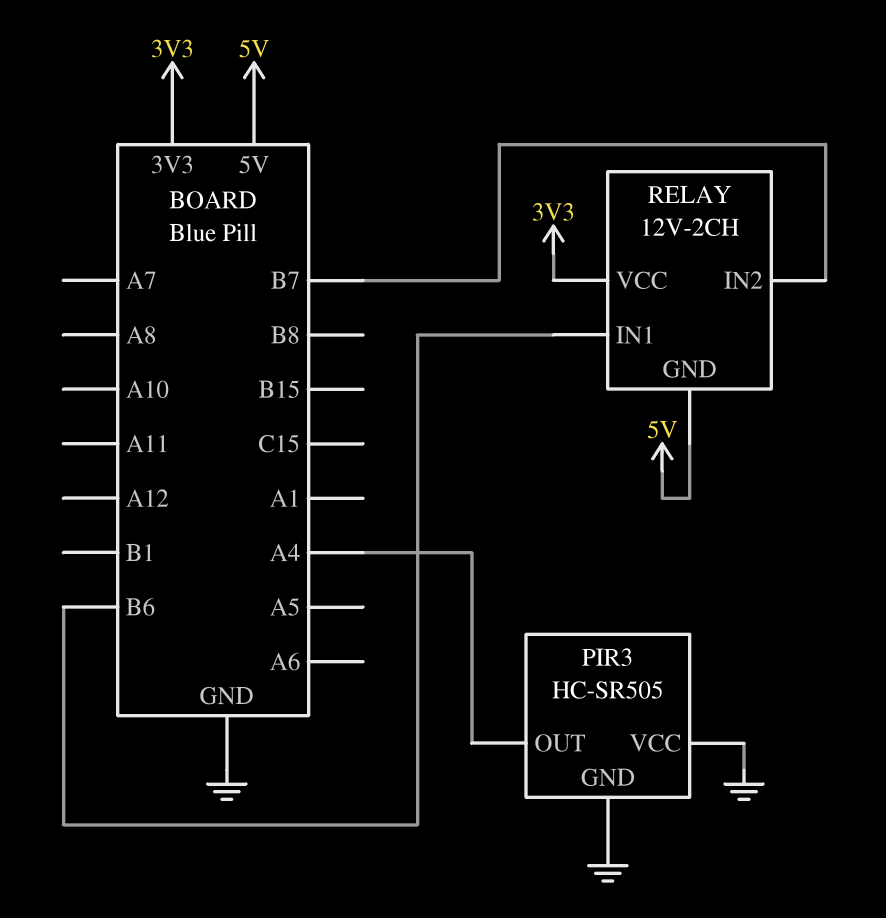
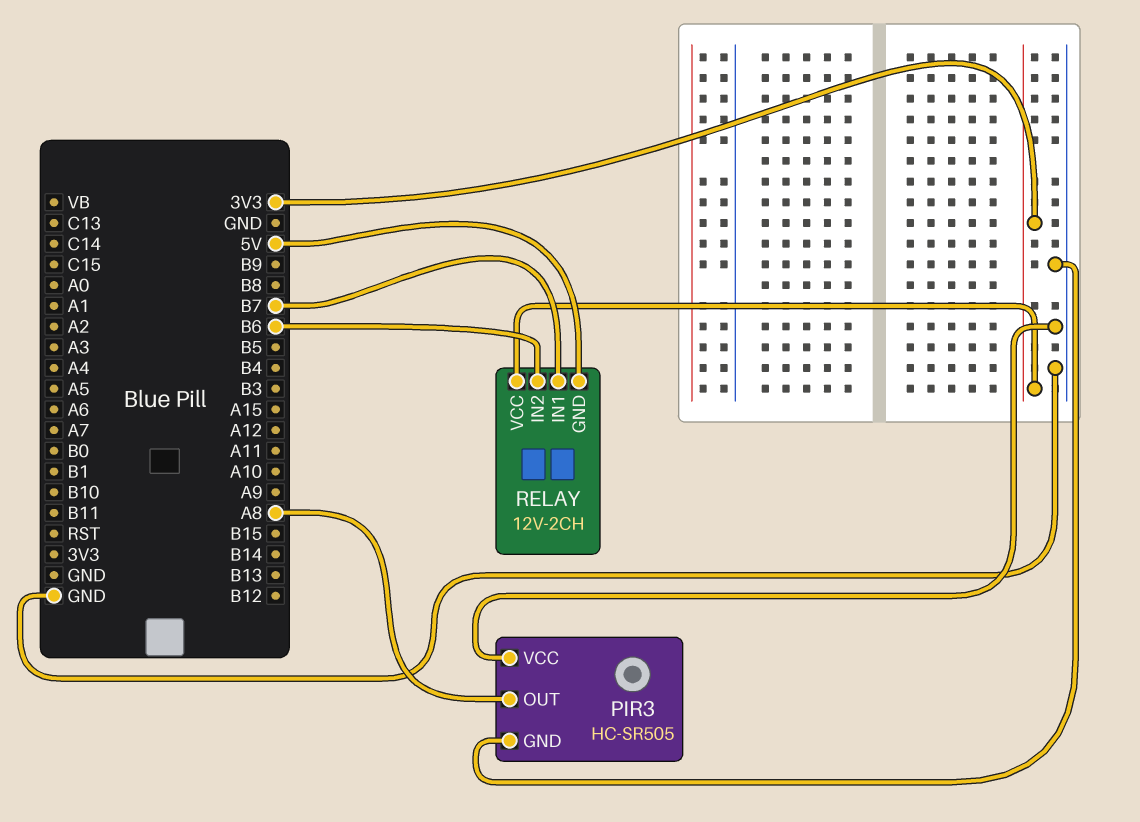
PIR3 pin OUT: A4 -> A8
RELAY pin IN1: B6 -> B7
RELAY pin IN2: B7 -> B6

